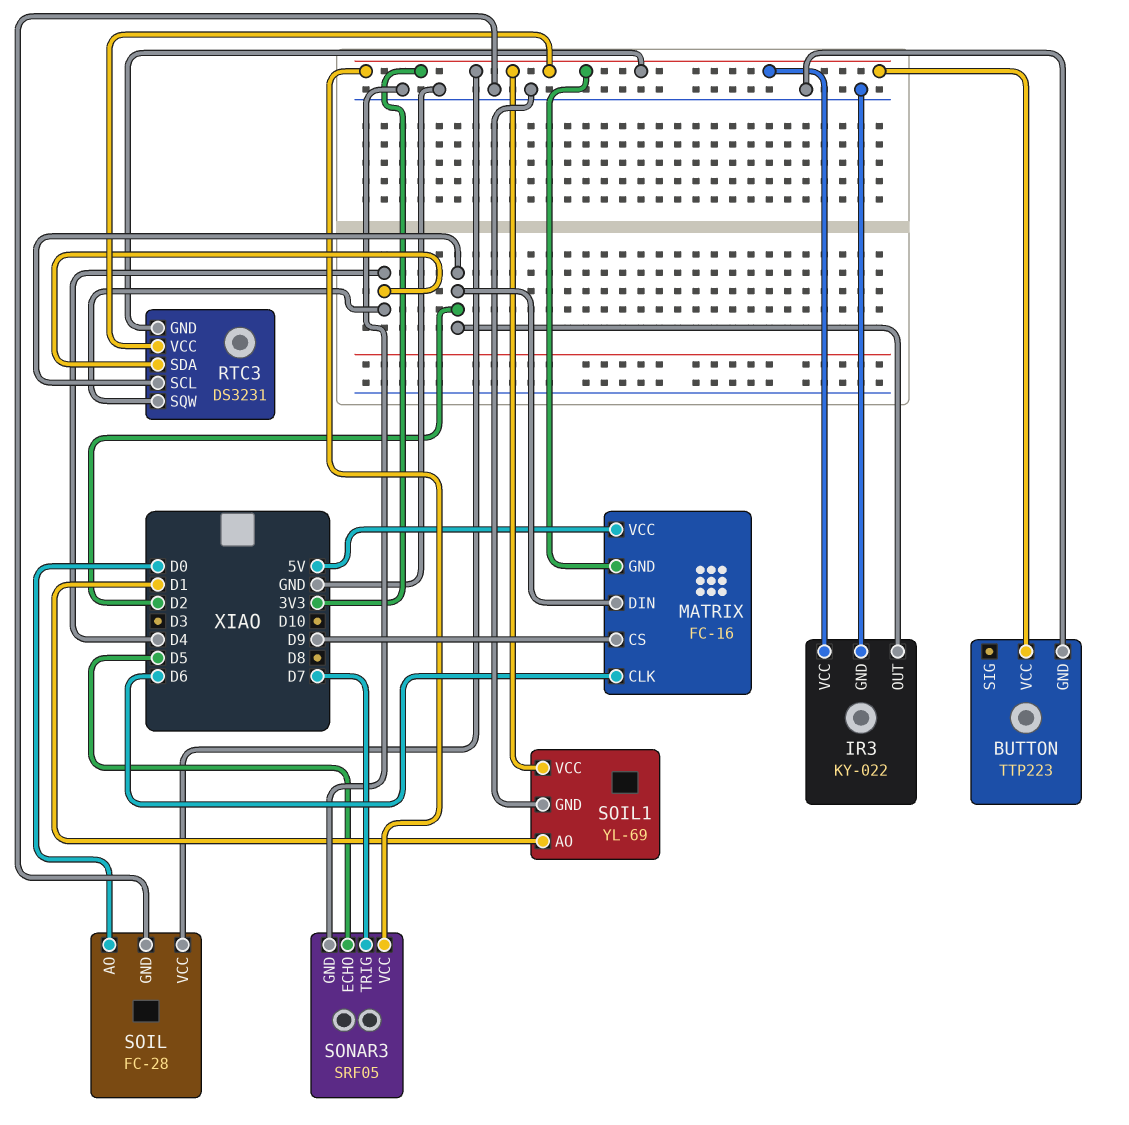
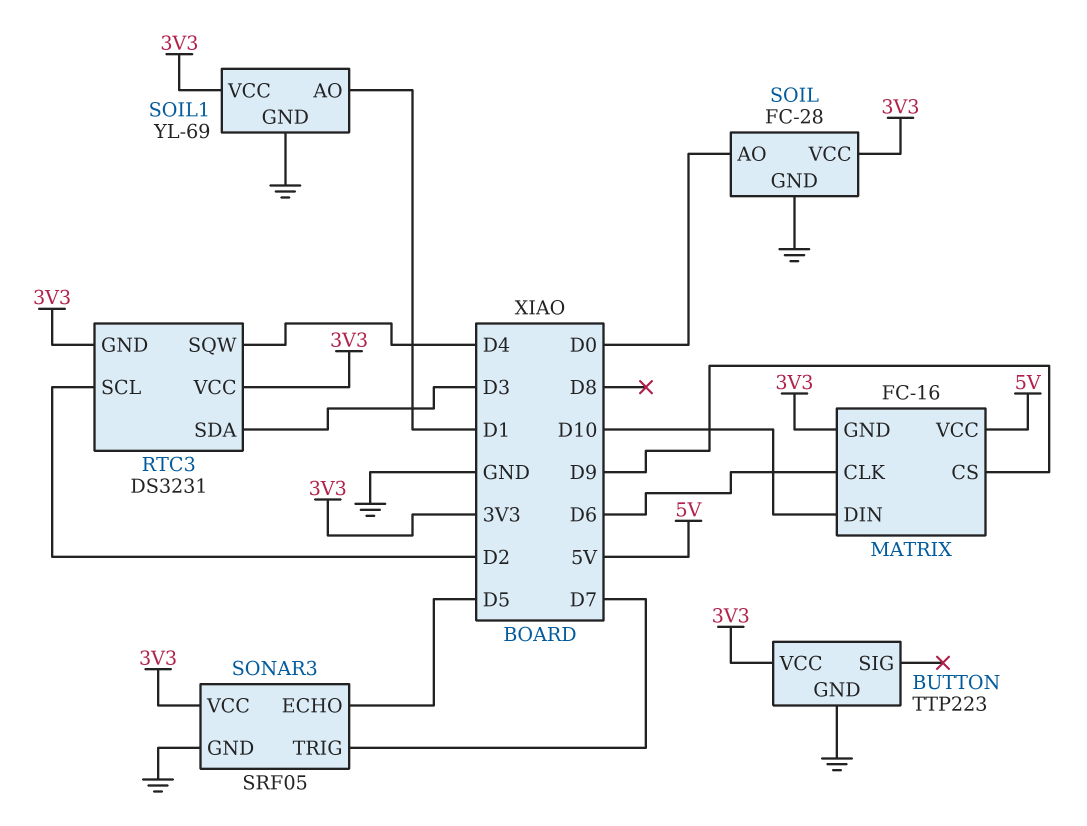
IR3: KY-022 -> none
IR3 pin GND: GND -> none
IR3 pin OUT: D2 -> none
IR3 pin VCC: 3V3 -> none
MATRIX pin DIN: D2 -> D10
RTC3 pin SDA: D4 -> D3

